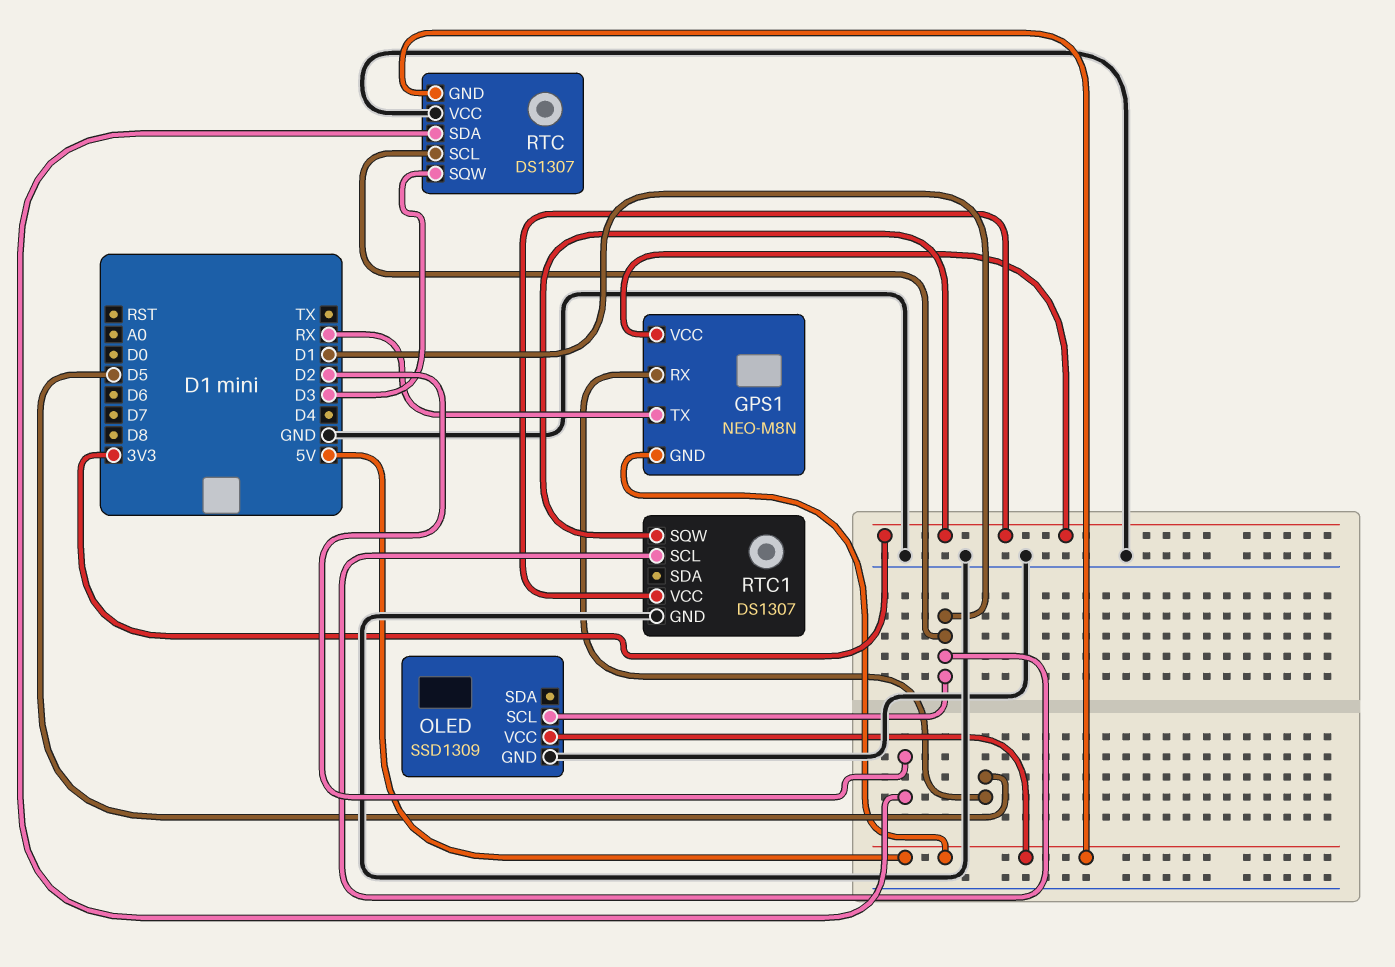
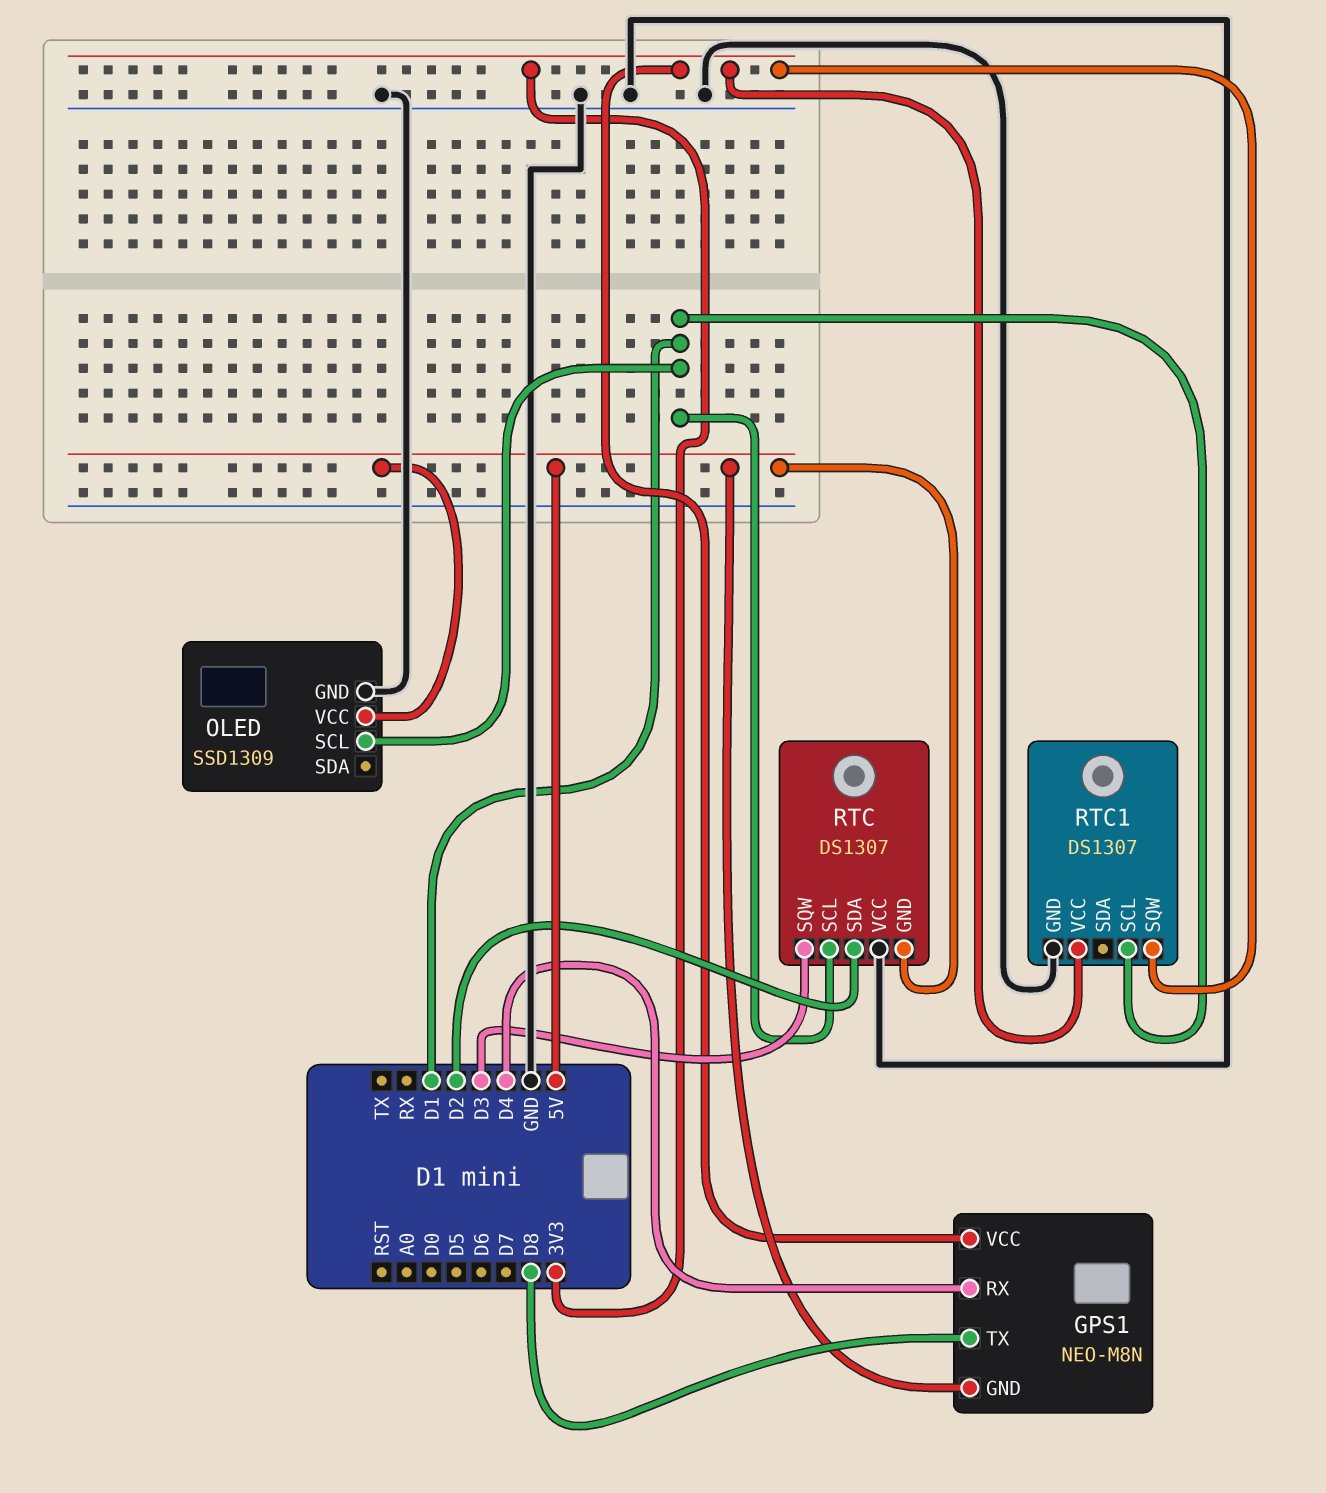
GPS1 pin RX: D5 -> D4
GPS1 pin TX: RX -> D8

